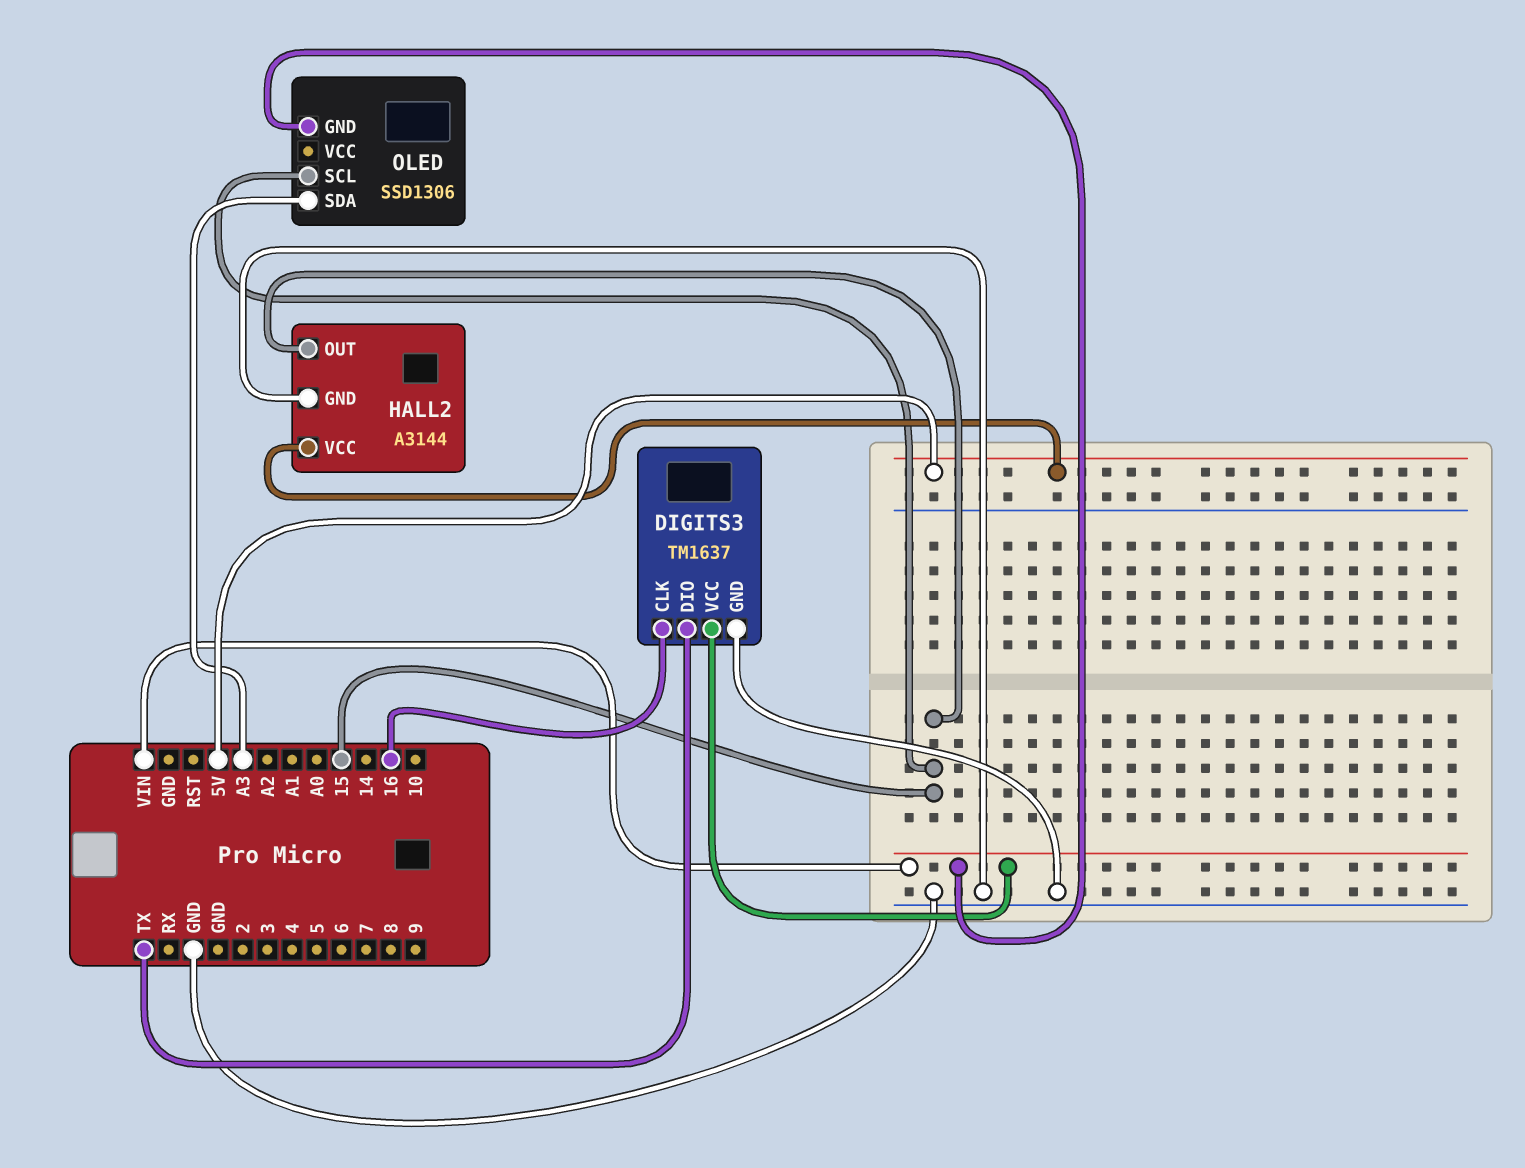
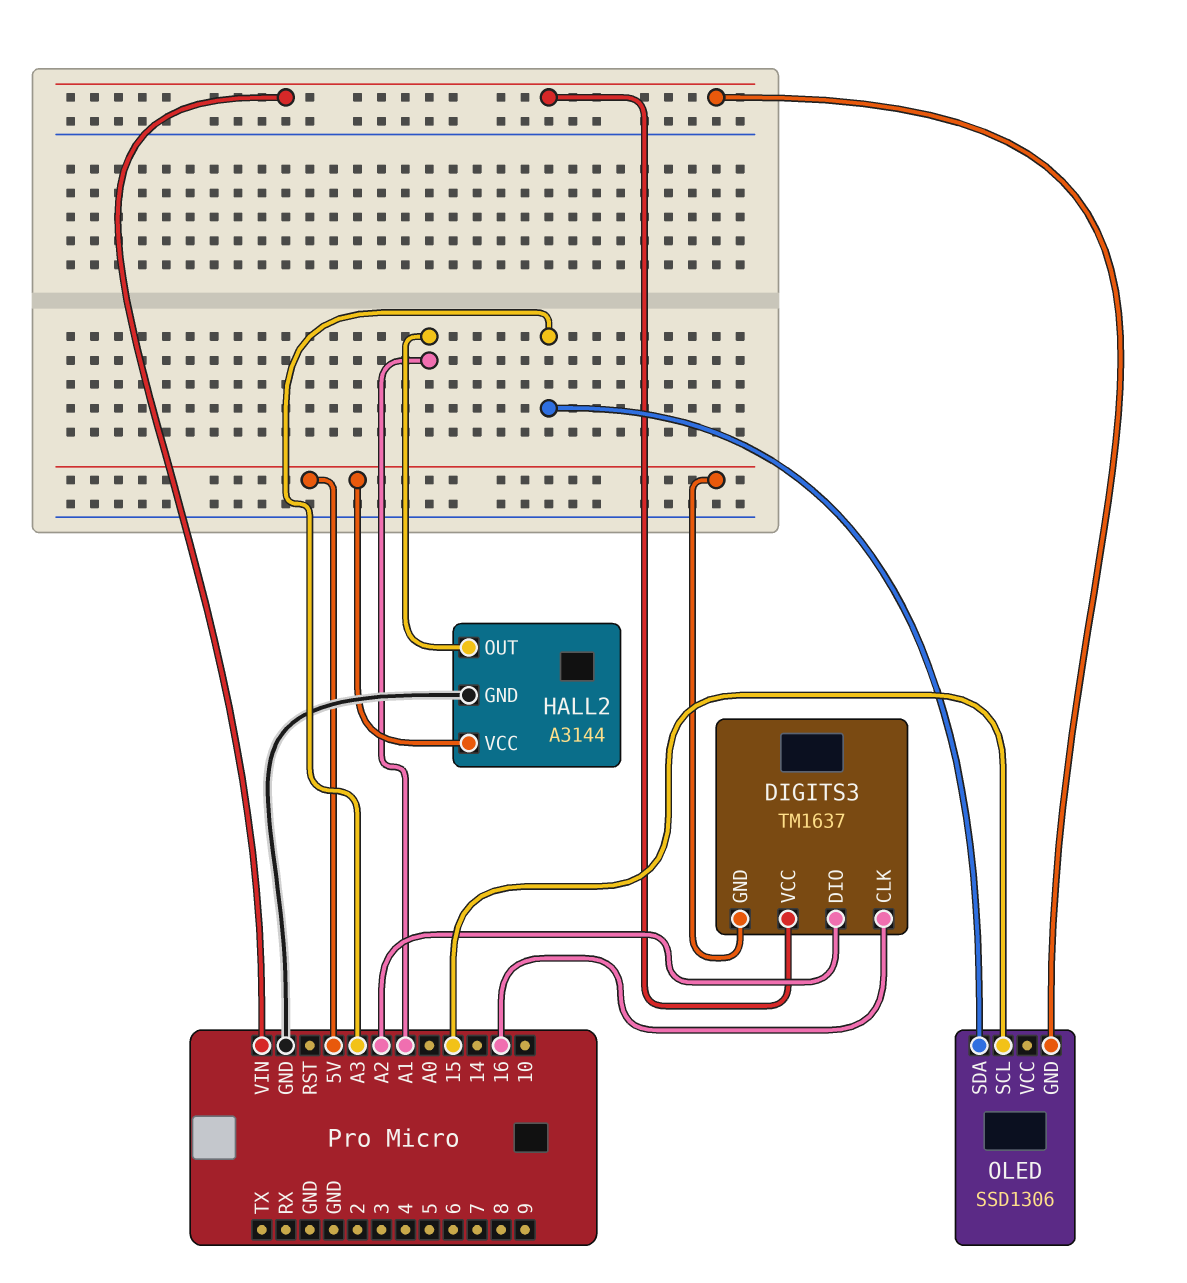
DIGITS3 pin DIO: TX -> A2
DIGITS3 pin GND: GND -> 5V
HALL2 pin OUT: 15 -> A1

